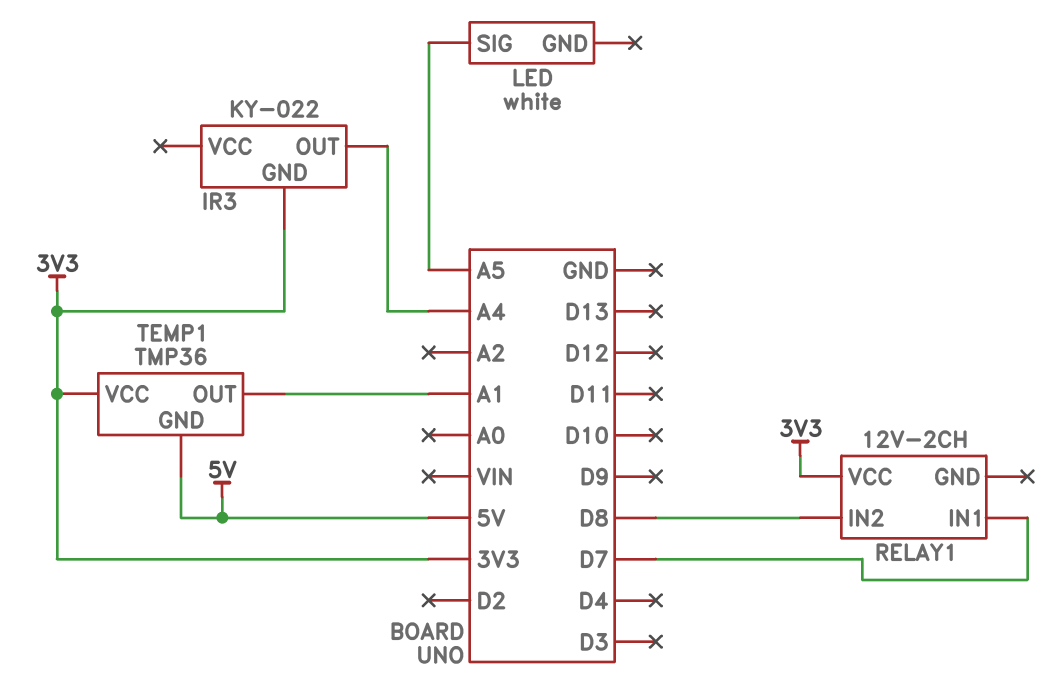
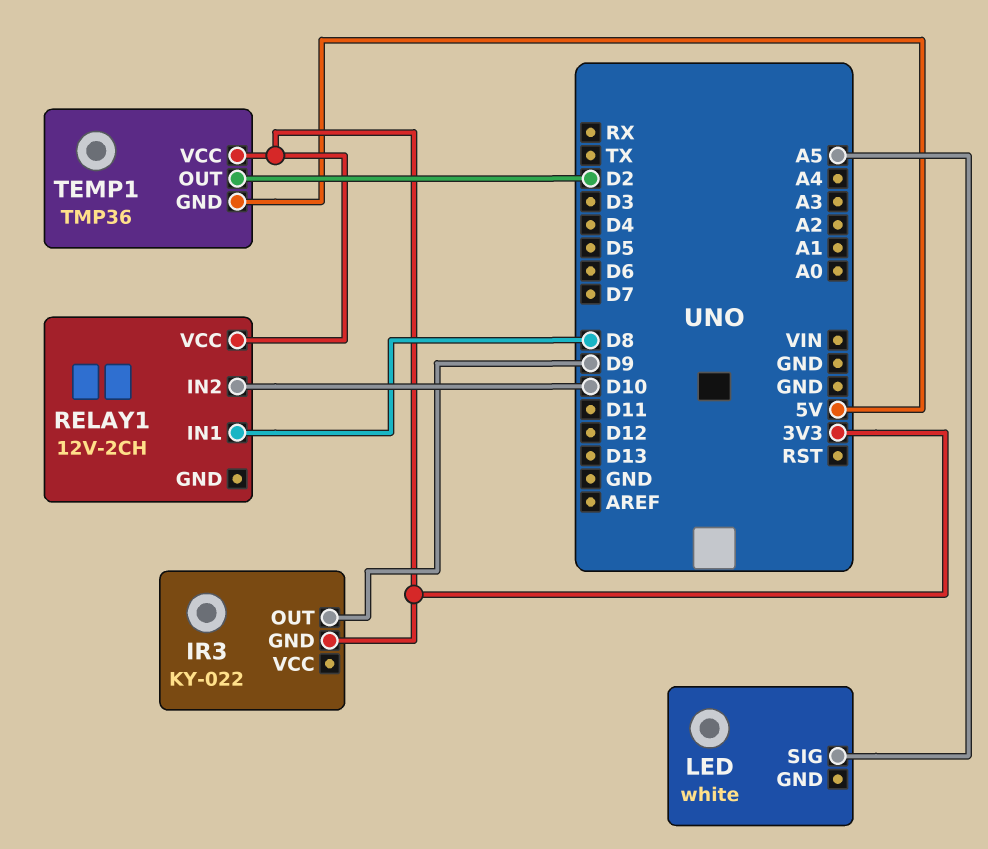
IR3 pin OUT: A4 -> D9
RELAY1 pin IN1: D7 -> D8
RELAY1 pin IN2: D8 -> D10
TEMP1 pin OUT: A1 -> D2

